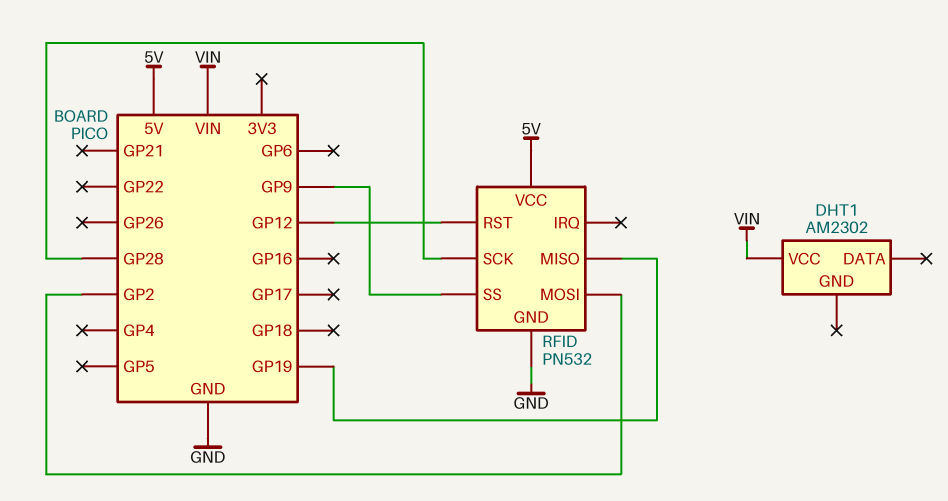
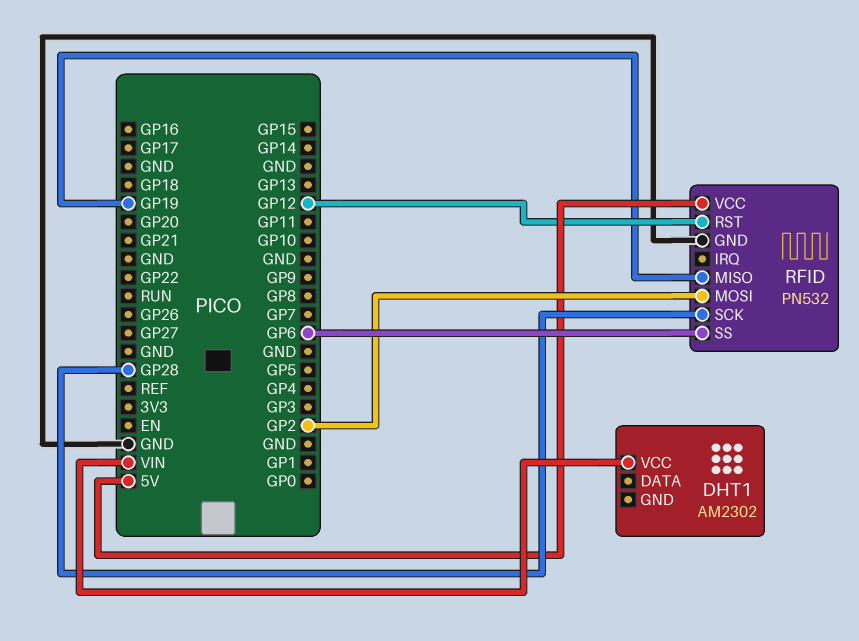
RFID pin SS: GP9 -> GP6

